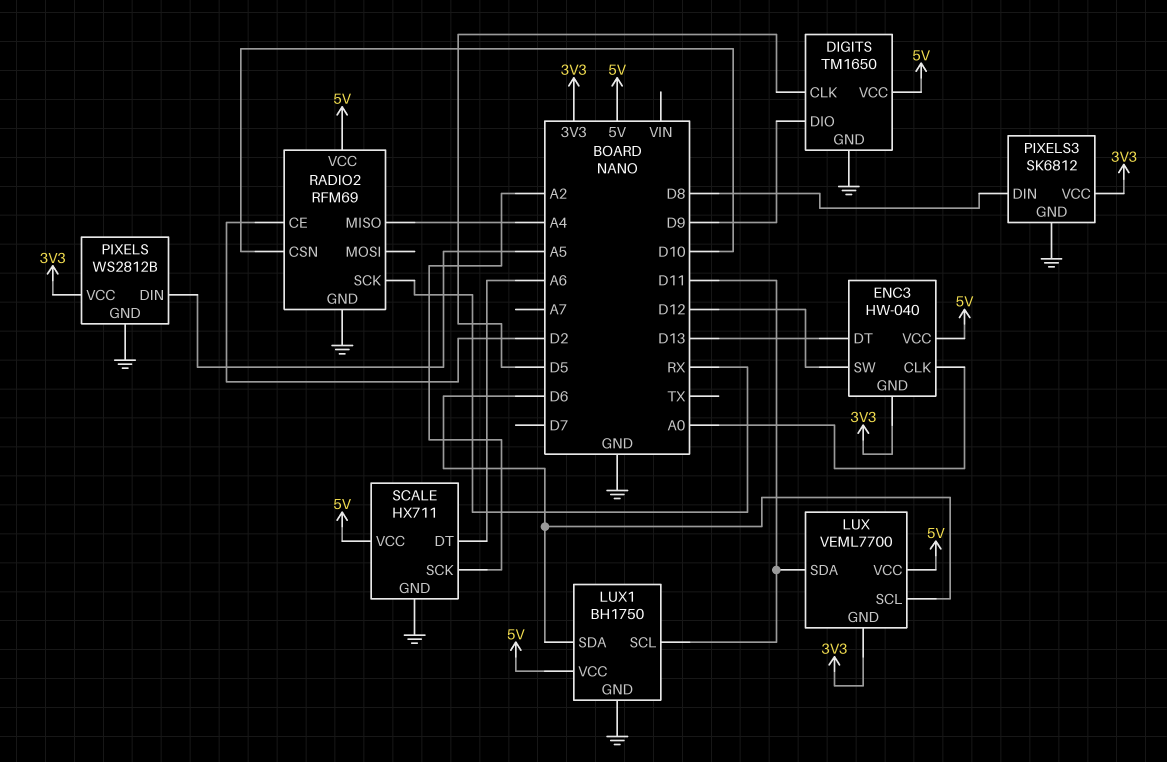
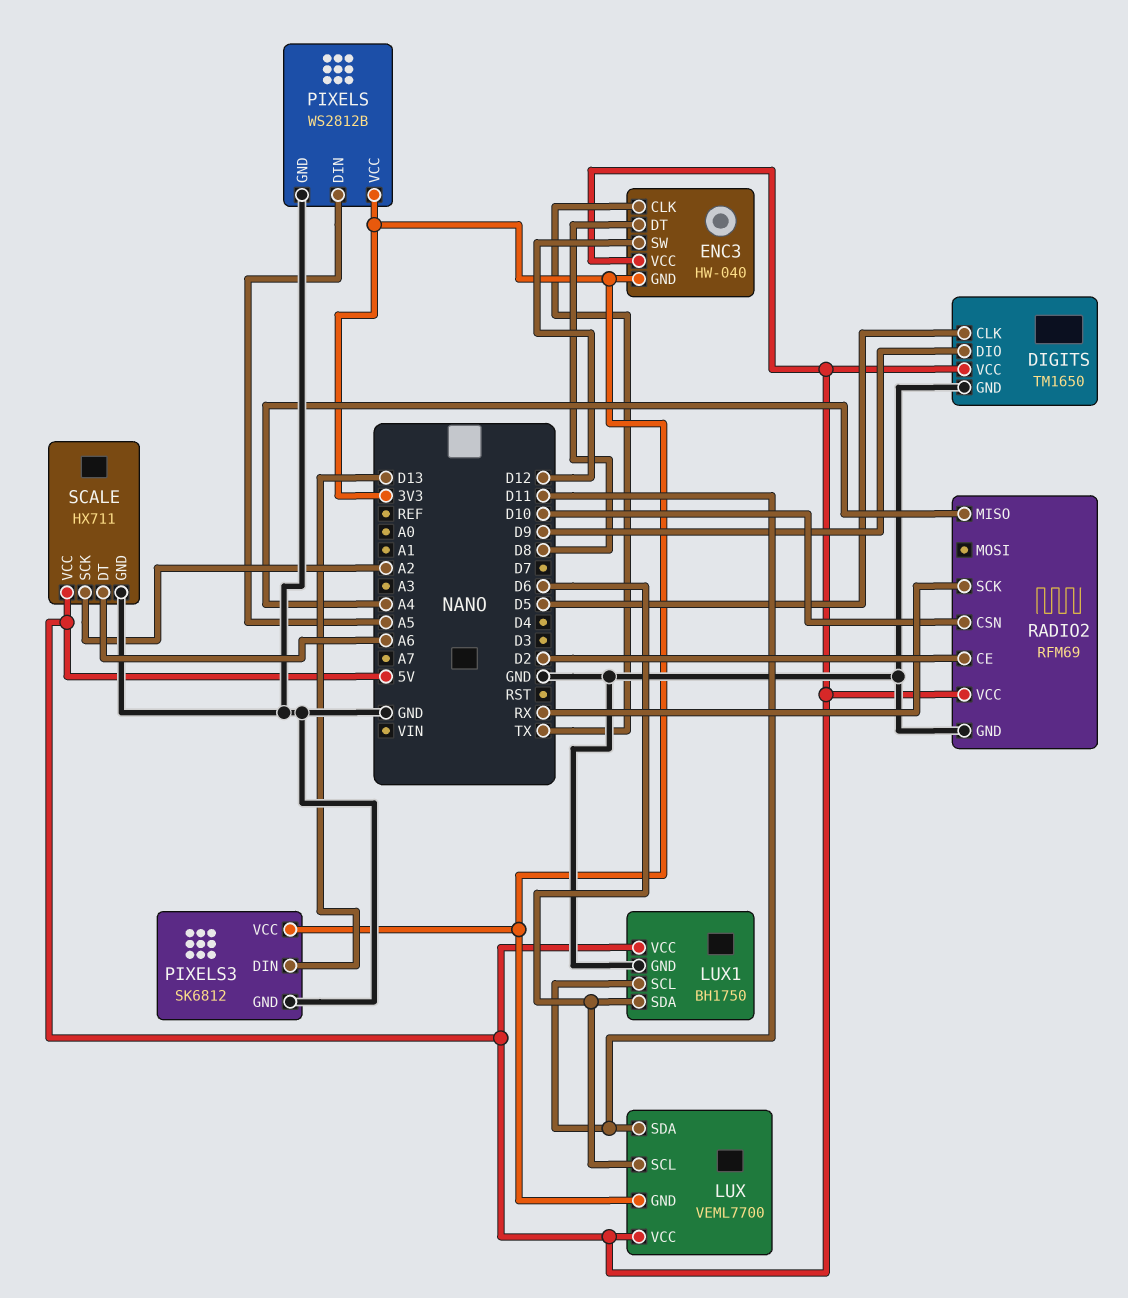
ENC3 pin CLK: A0 -> TX
ENC3 pin DT: D13 -> D8
PIXELS3 pin DIN: D8 -> D13

